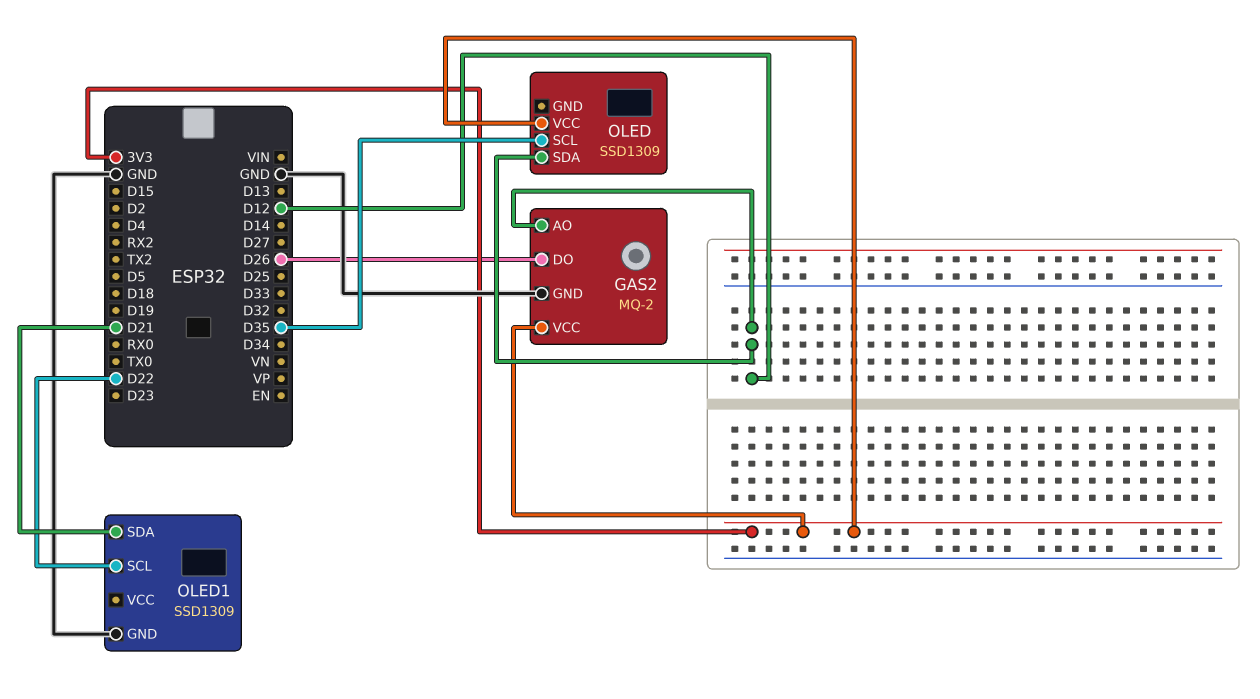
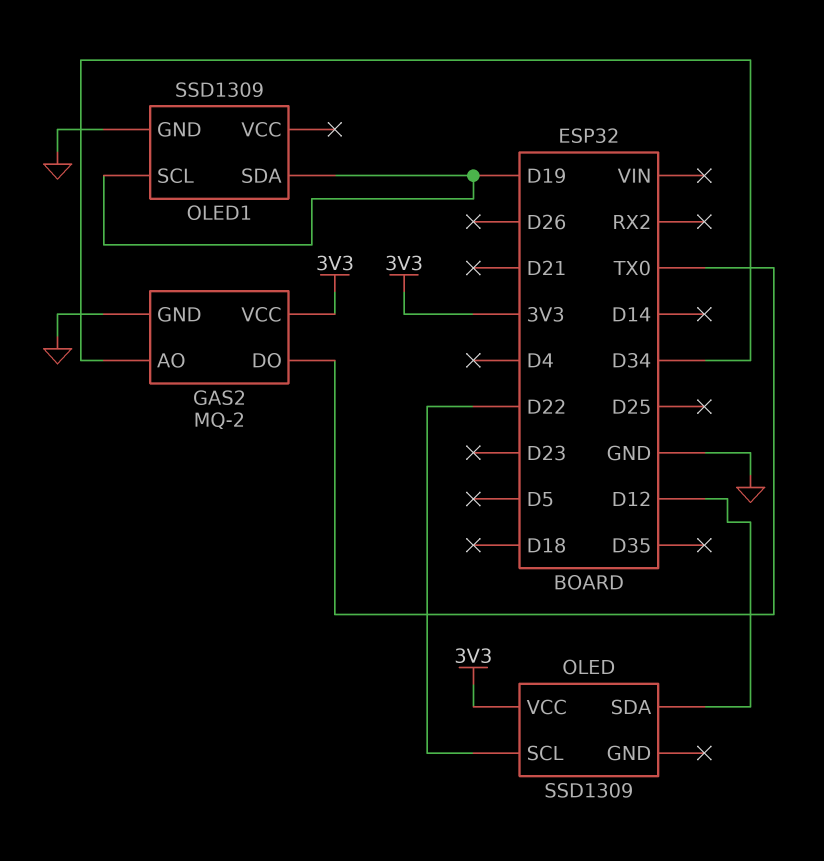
GAS2 pin AO: D12 -> D34
GAS2 pin DO: D26 -> TX0
OLED pin SCL: D35 -> D22
OLED1 pin SCL: D22 -> D19
OLED1 pin SDA: D21 -> D19

